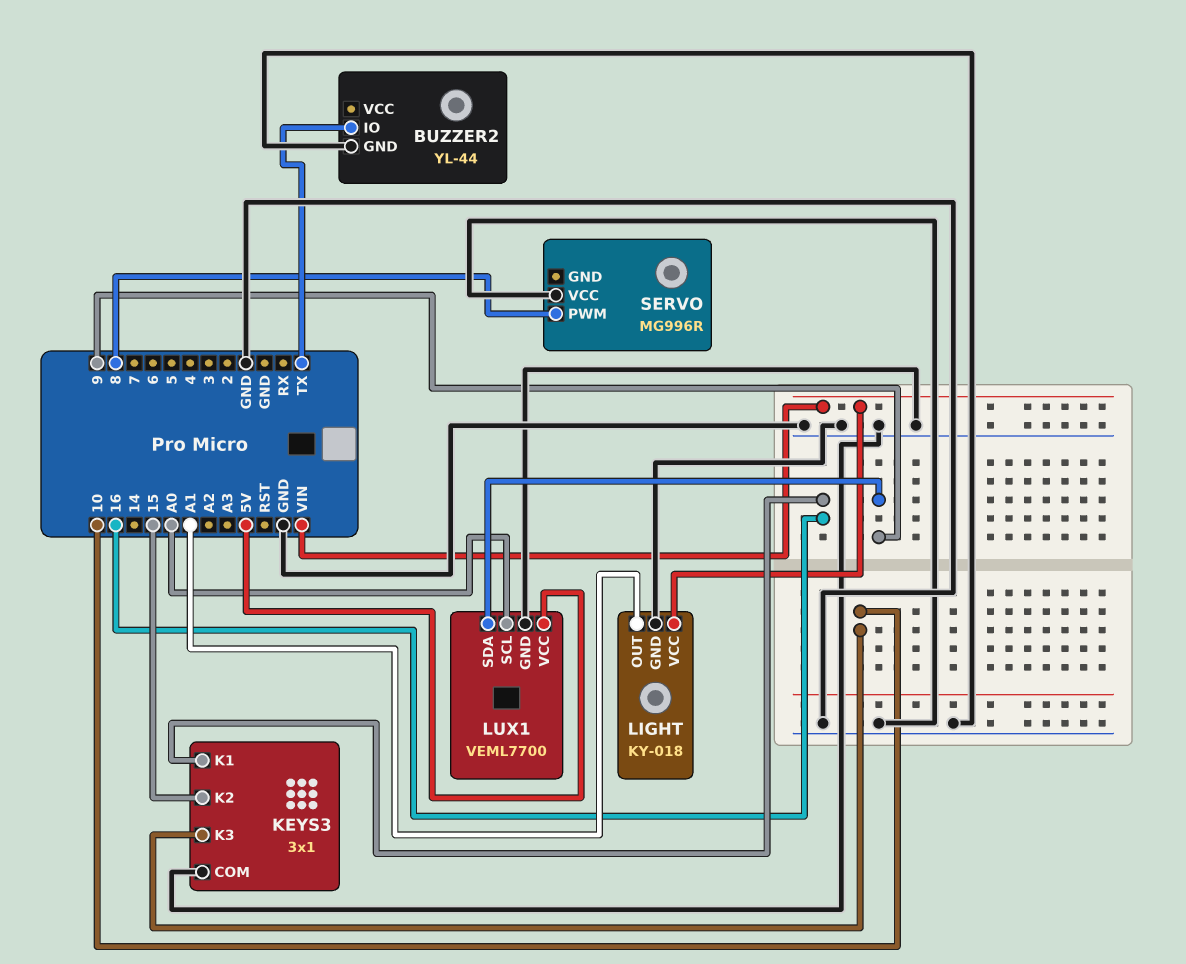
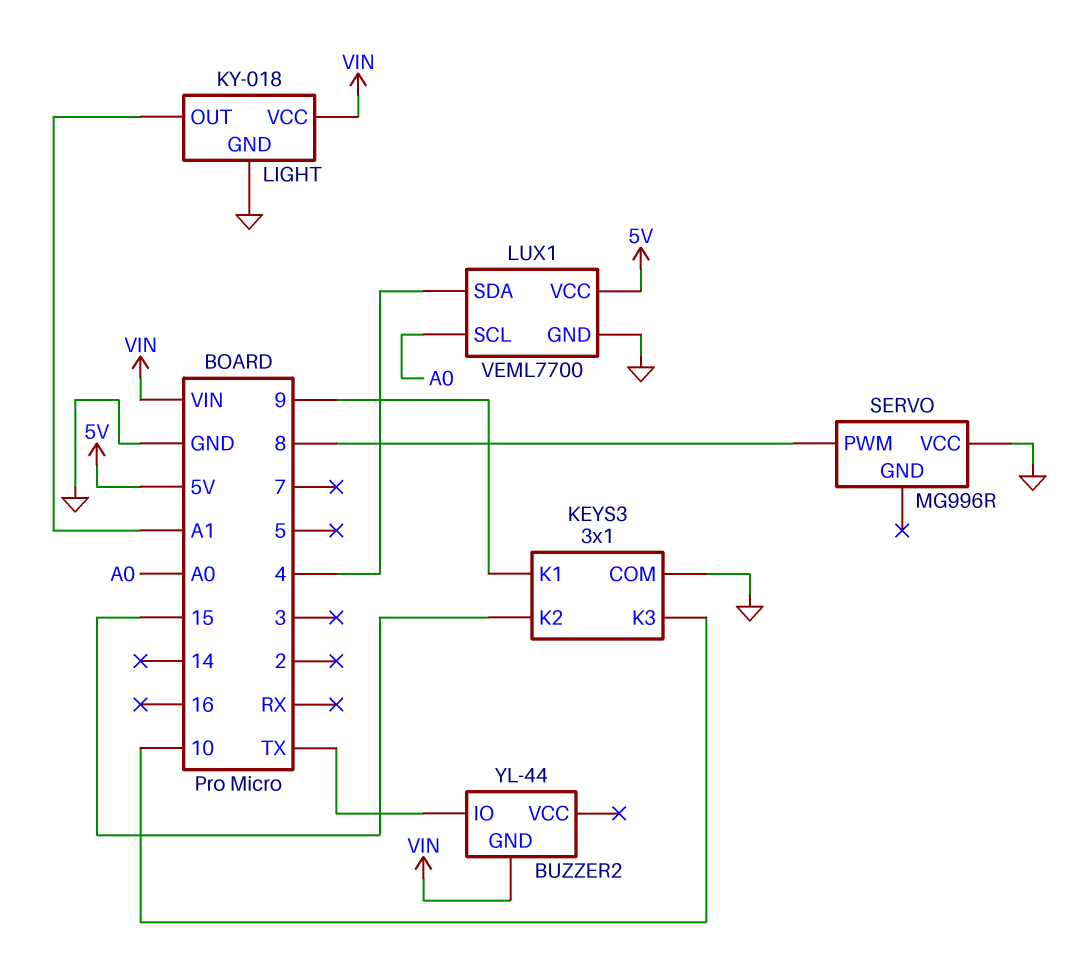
BUZZER2 pin GND: GND -> VIN
KEYS3 pin K1: 16 -> 9
LUX1 pin SDA: 9 -> 4

